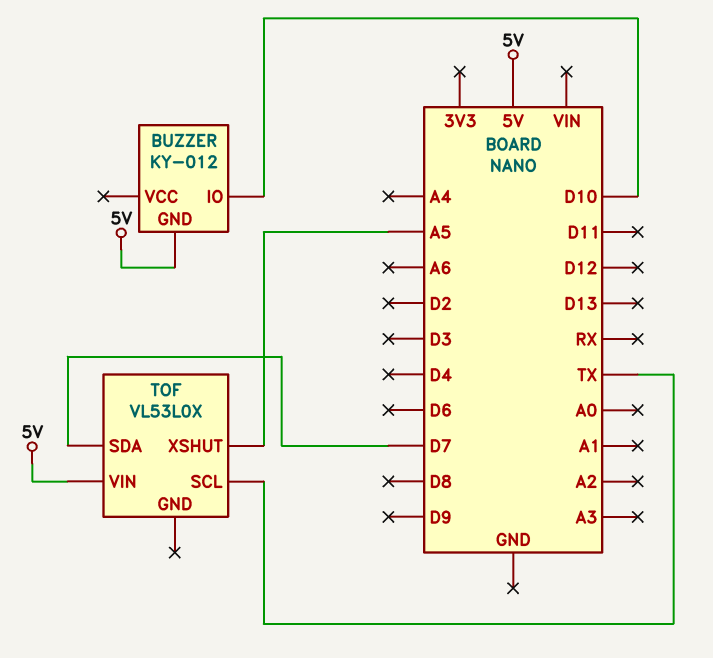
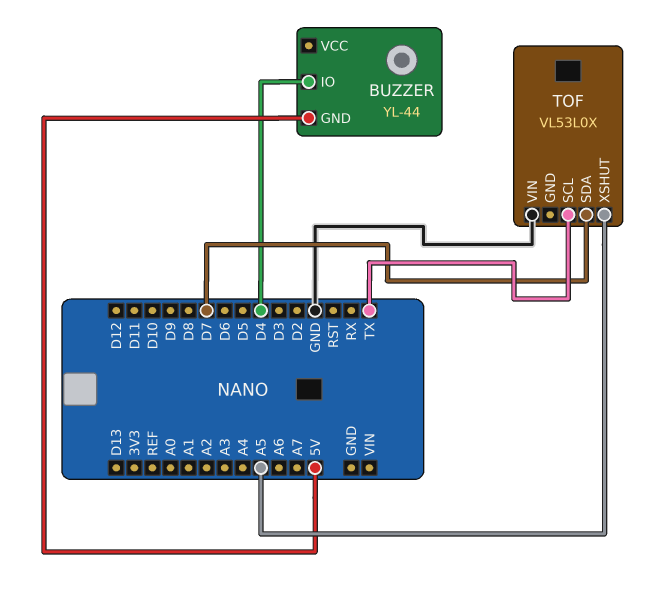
BUZZER: KY-012 -> YL-44
BUZZER pin IO: D10 -> D4
TOF pin VIN: 5V -> GND

